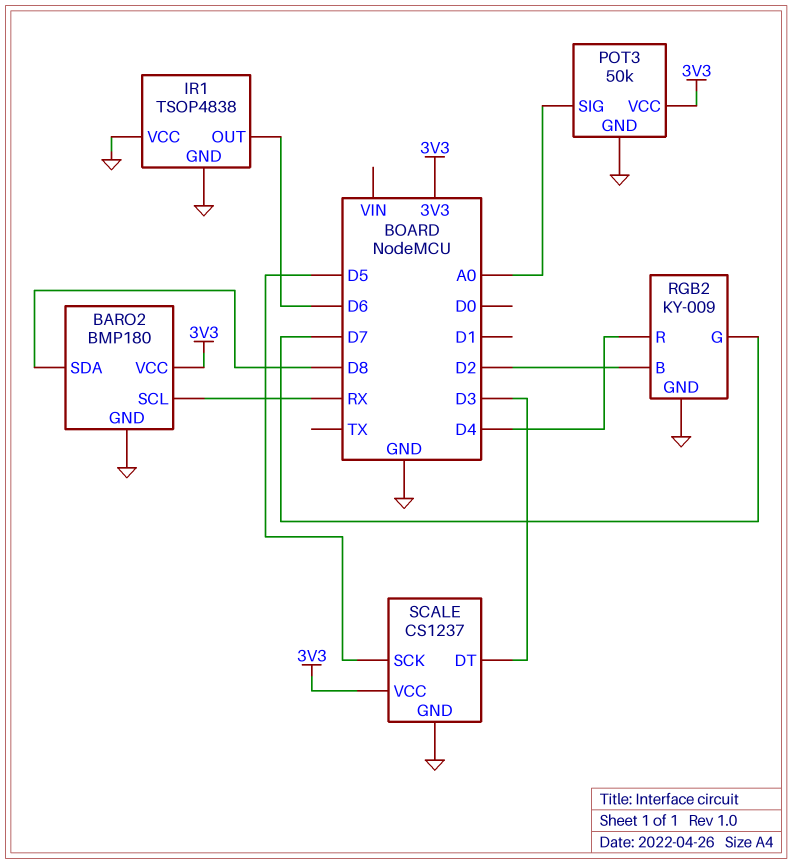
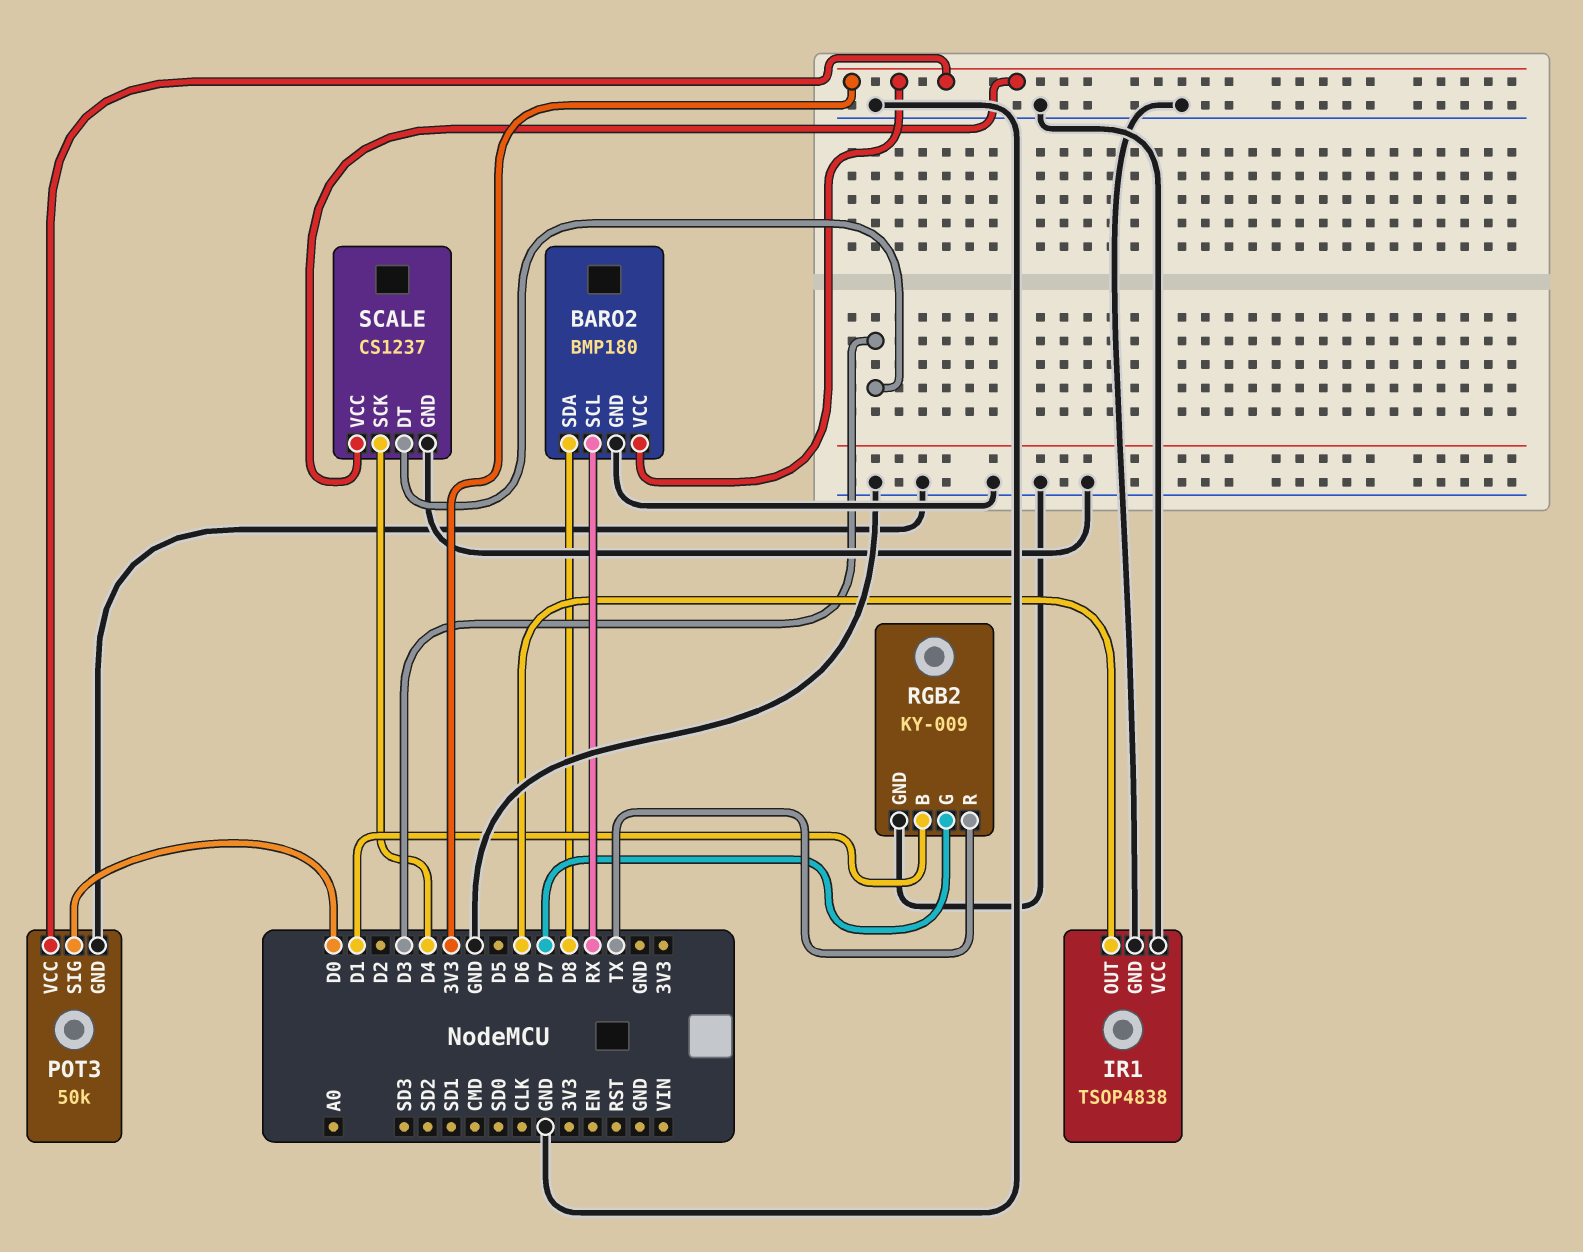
POT3 pin SIG: A0 -> D0
RGB2 pin B: D2 -> D1
RGB2 pin R: D4 -> TX
SCALE pin SCK: D5 -> D4

